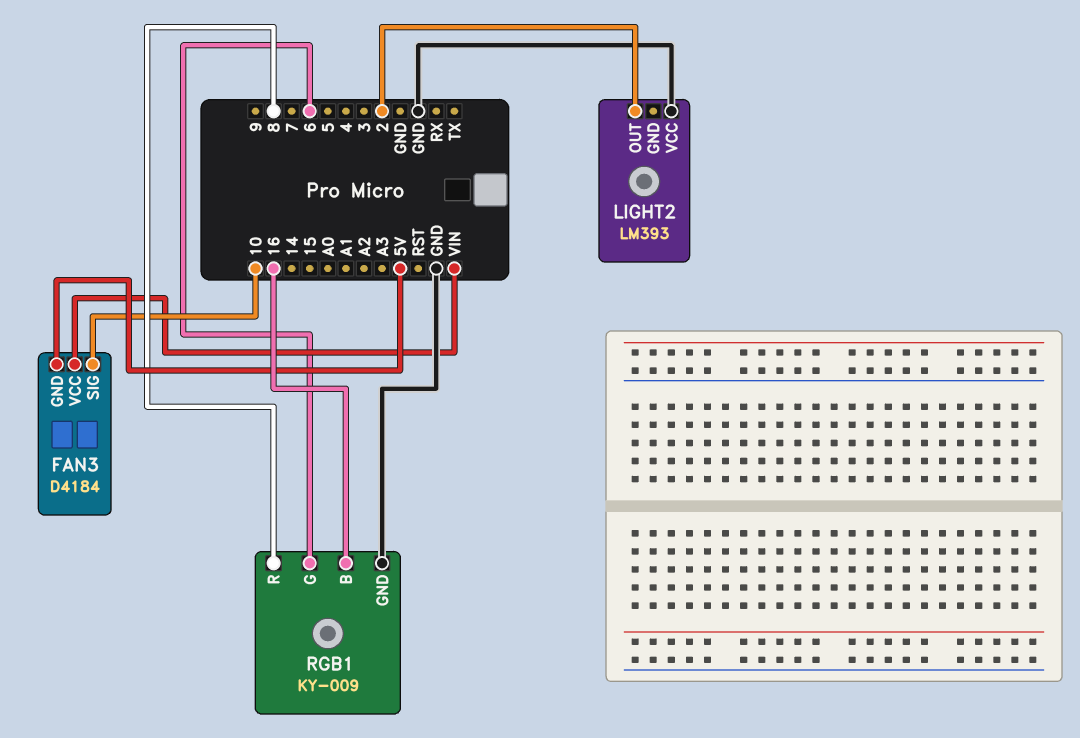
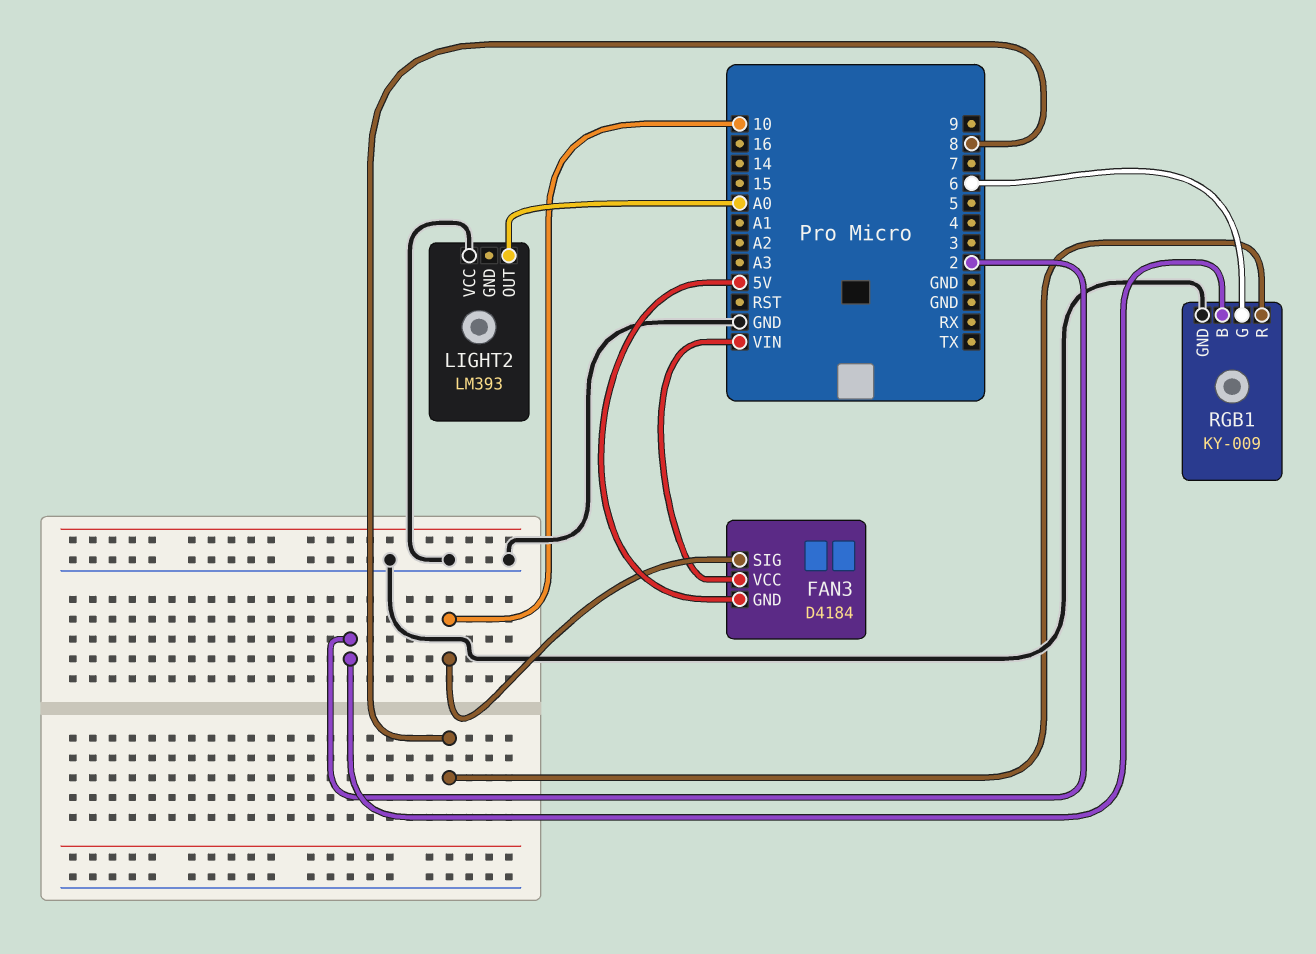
LIGHT2 pin OUT: 2 -> A0
RGB1 pin B: 16 -> 2

